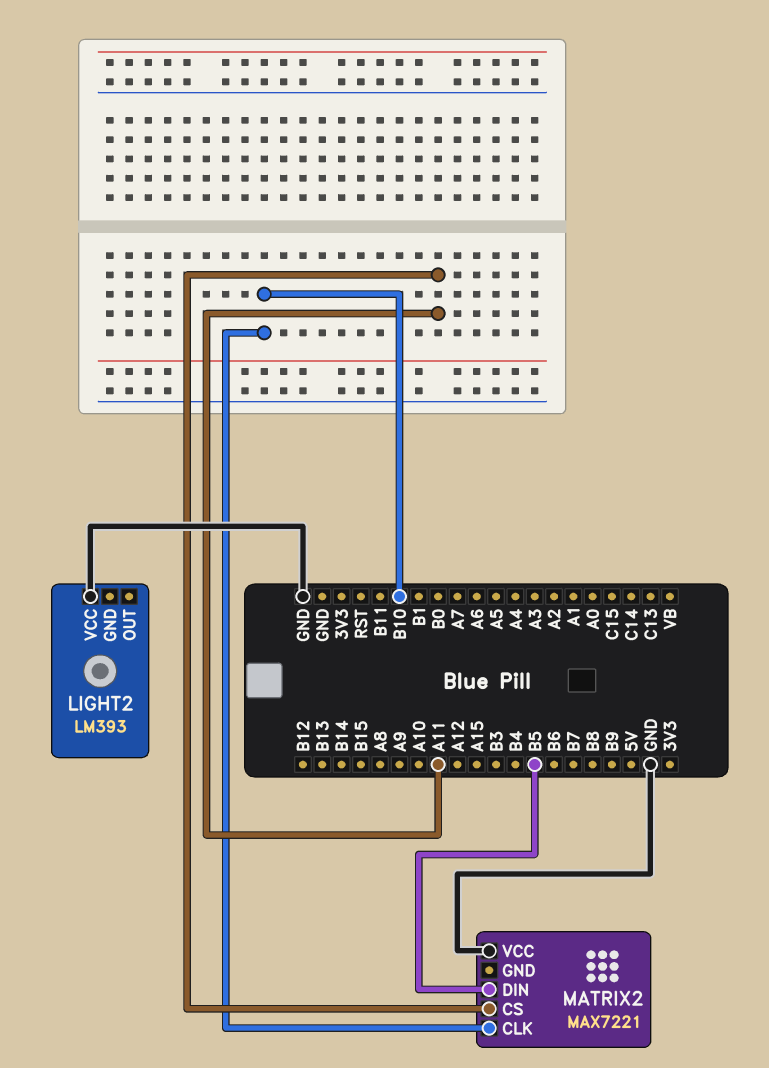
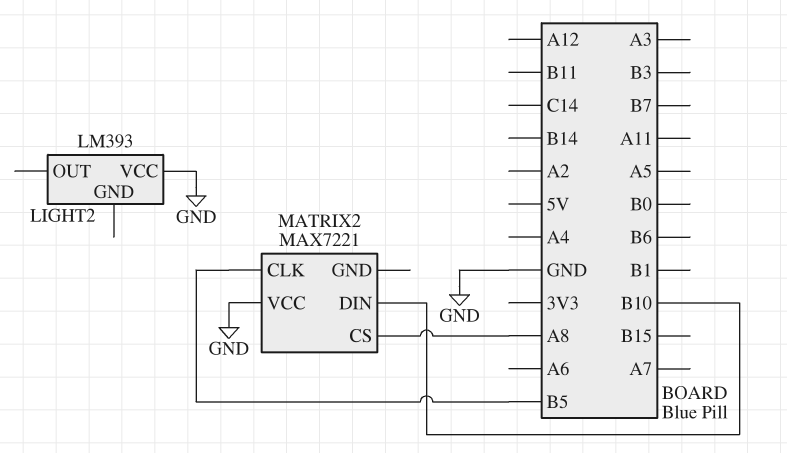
MATRIX2 pin CLK: B10 -> B5
MATRIX2 pin CS: A11 -> A8
MATRIX2 pin DIN: B5 -> B10

